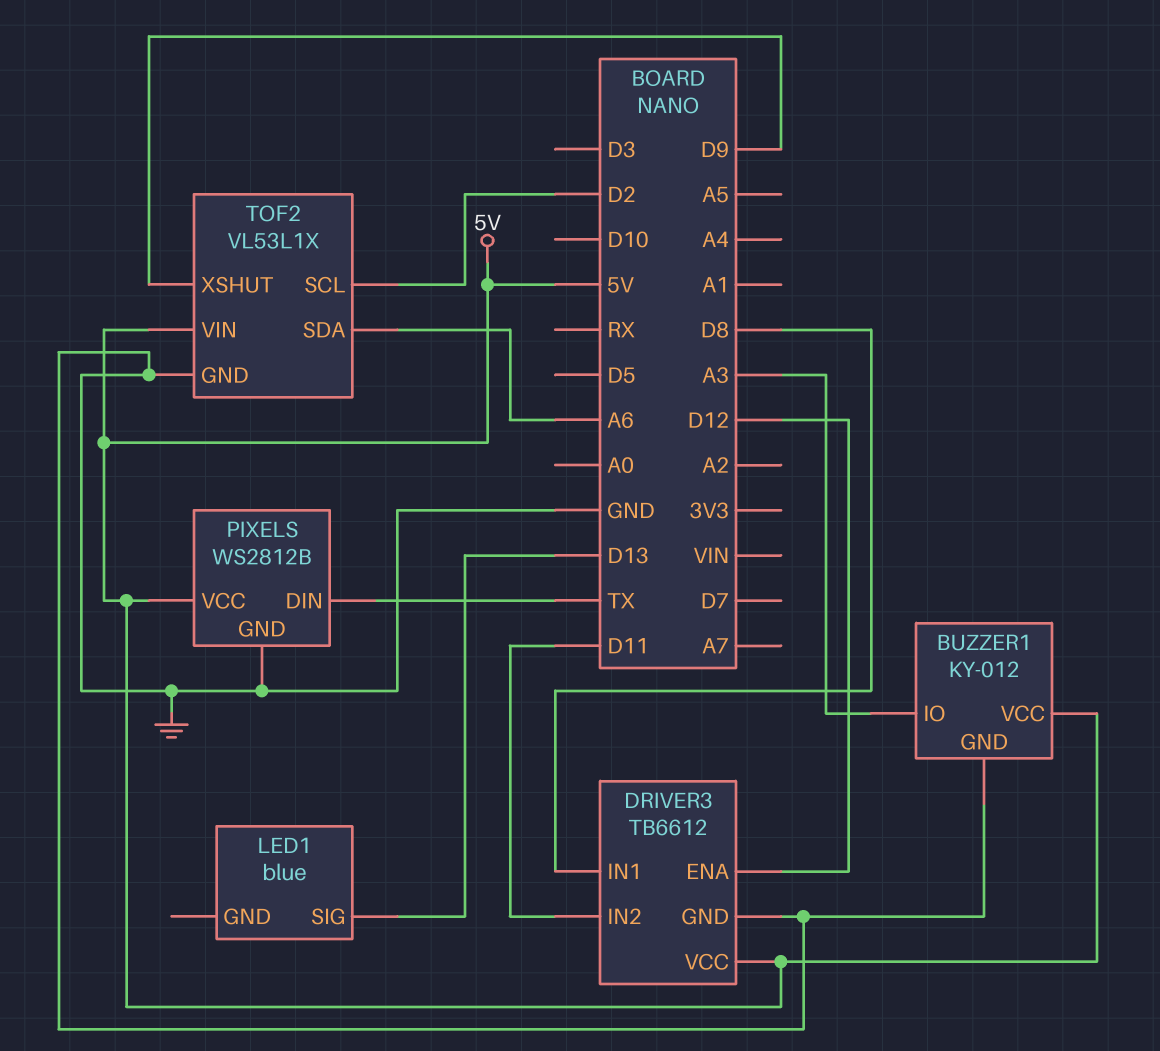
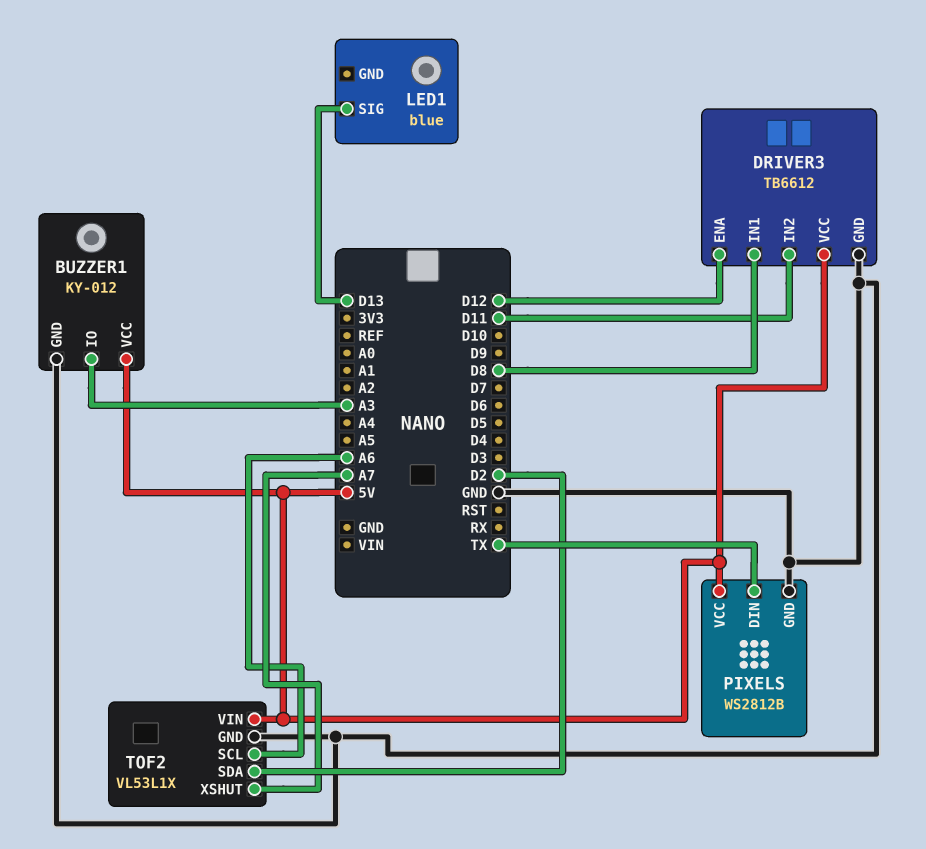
TOF2 pin SCL: D2 -> A6
TOF2 pin SDA: A6 -> D2
TOF2 pin XSHUT: D9 -> A7

